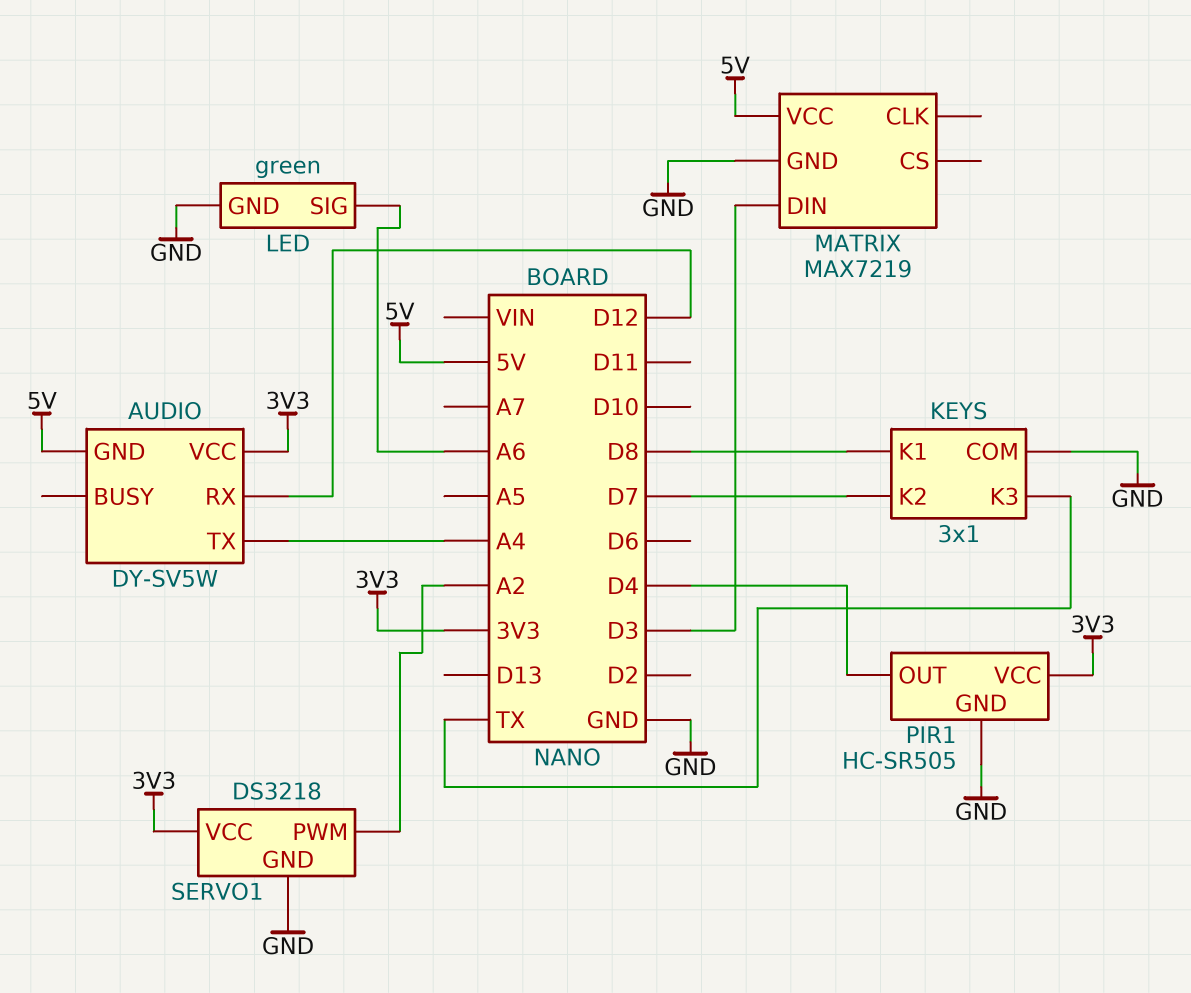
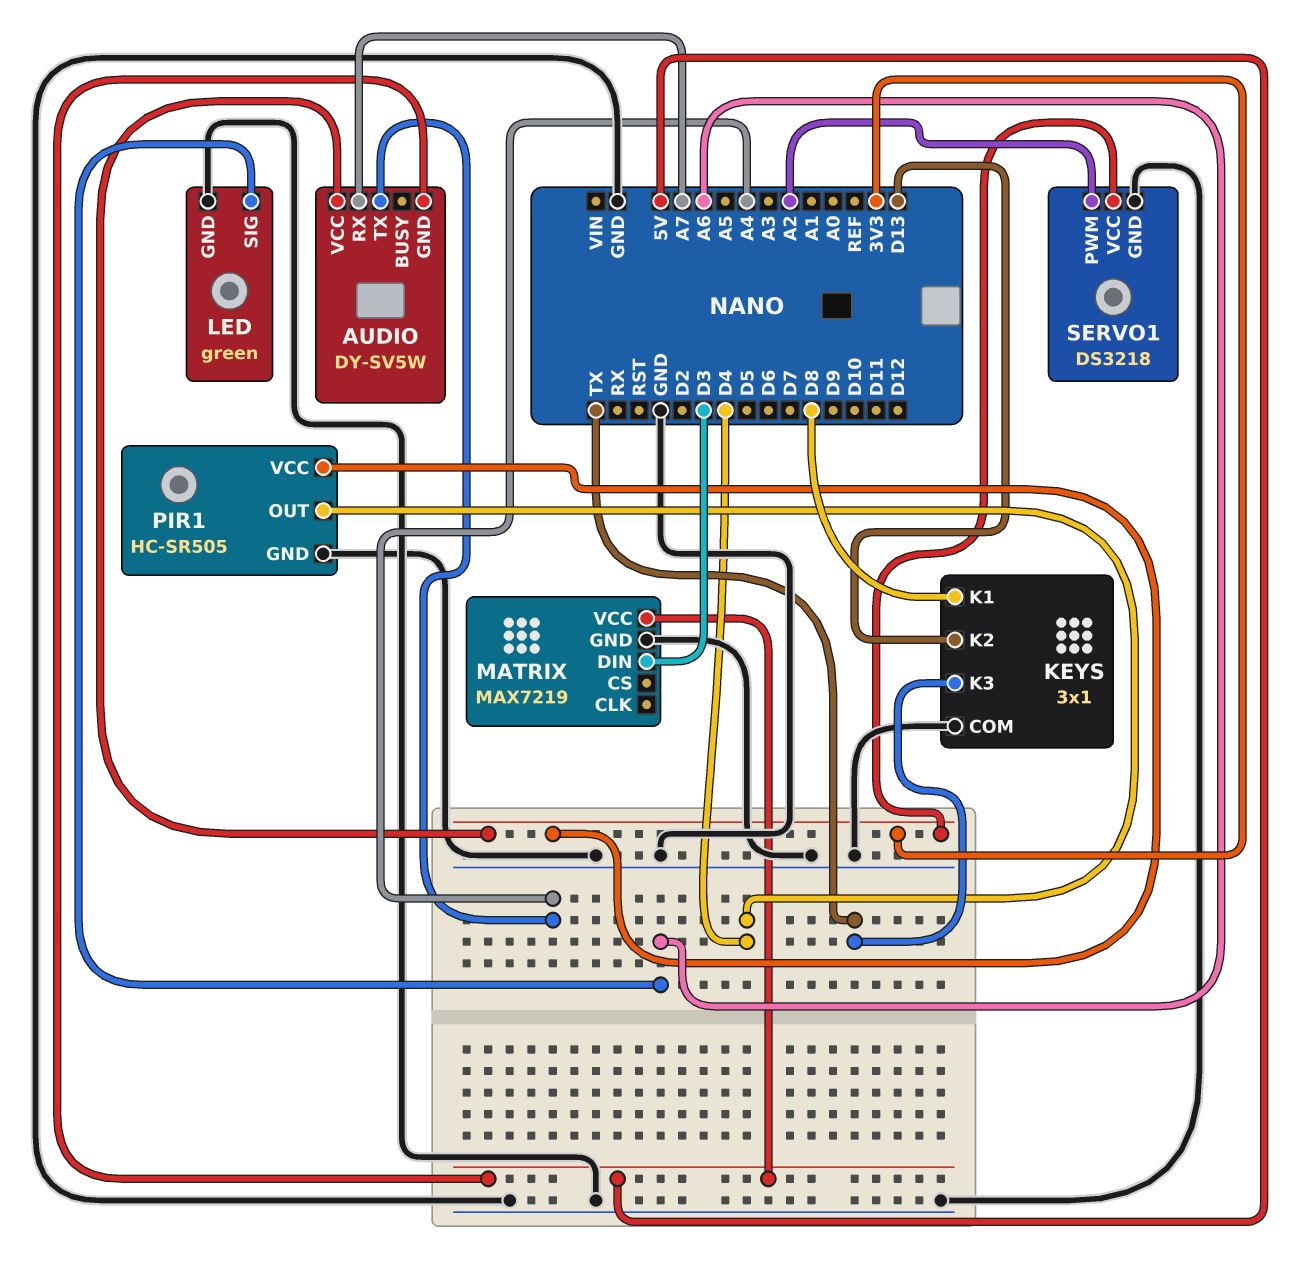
AUDIO pin RX: D12 -> A7
KEYS pin K2: D7 -> D13

